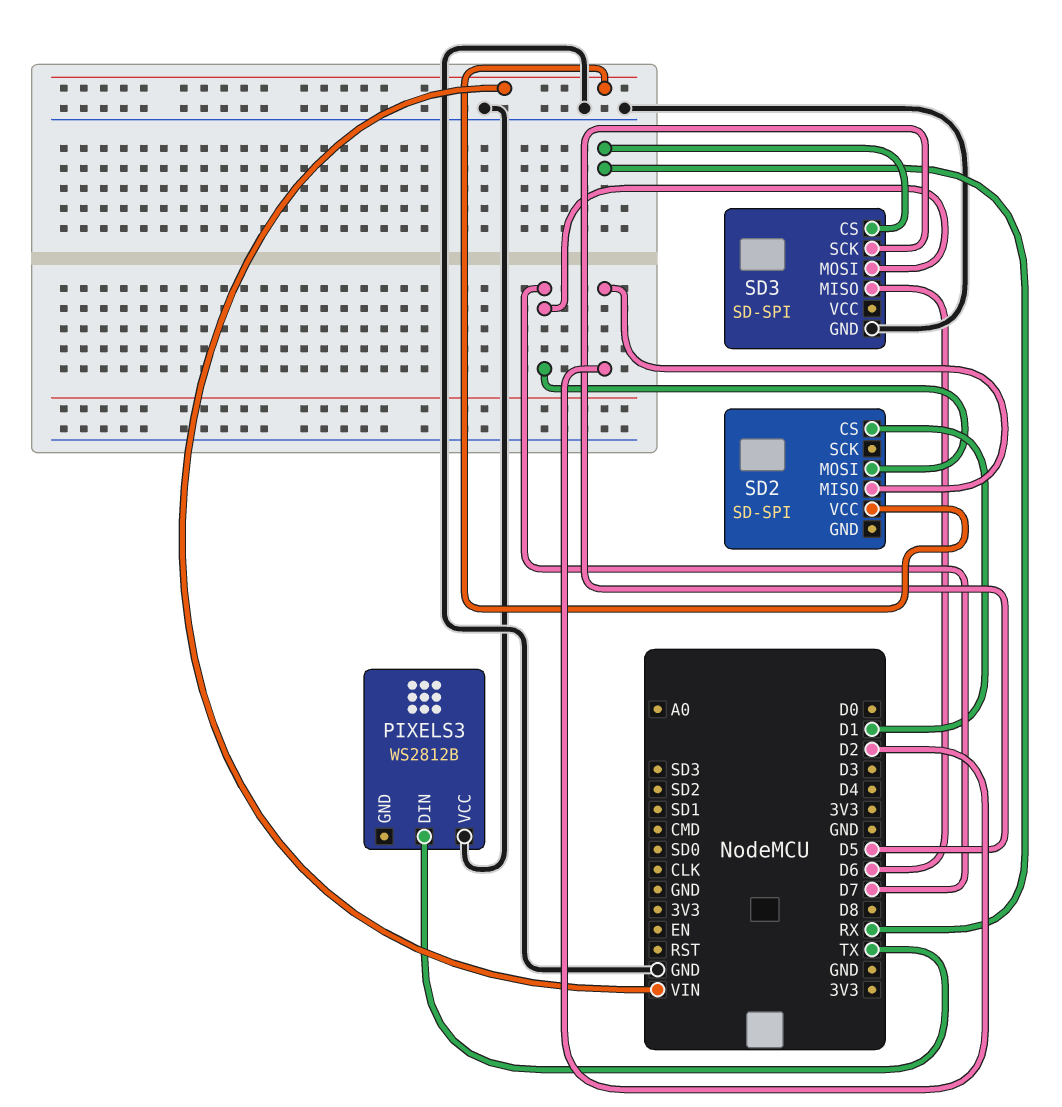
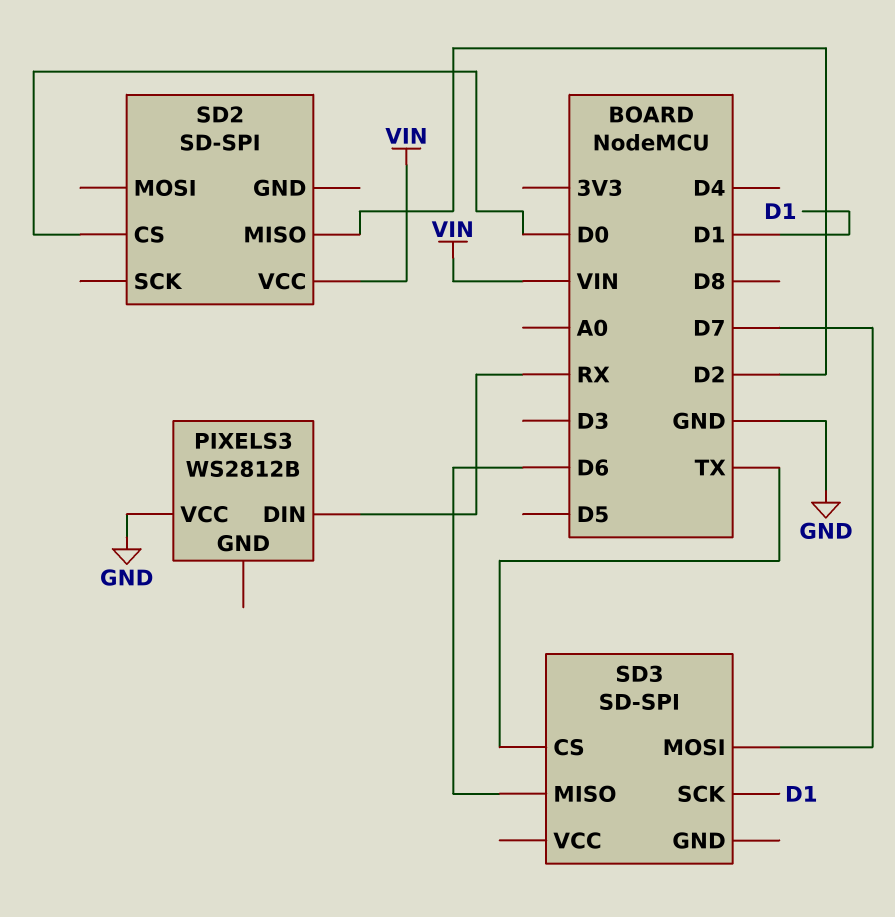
PIXELS3 pin DIN: TX -> RX
SD2 pin CS: D1 -> D0
SD2 pin MOSI: D7 -> none
SD3 pin CS: RX -> TX
SD3 pin GND: GND -> none
SD3 pin SCK: D5 -> D1

